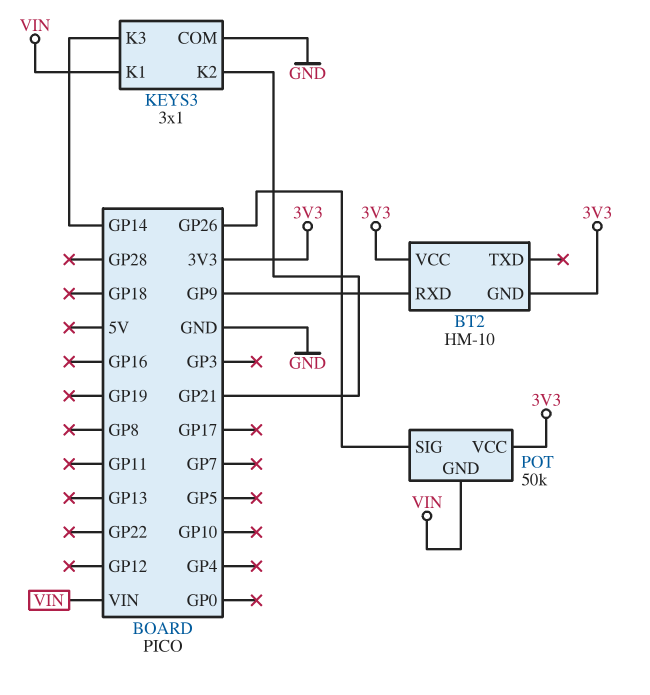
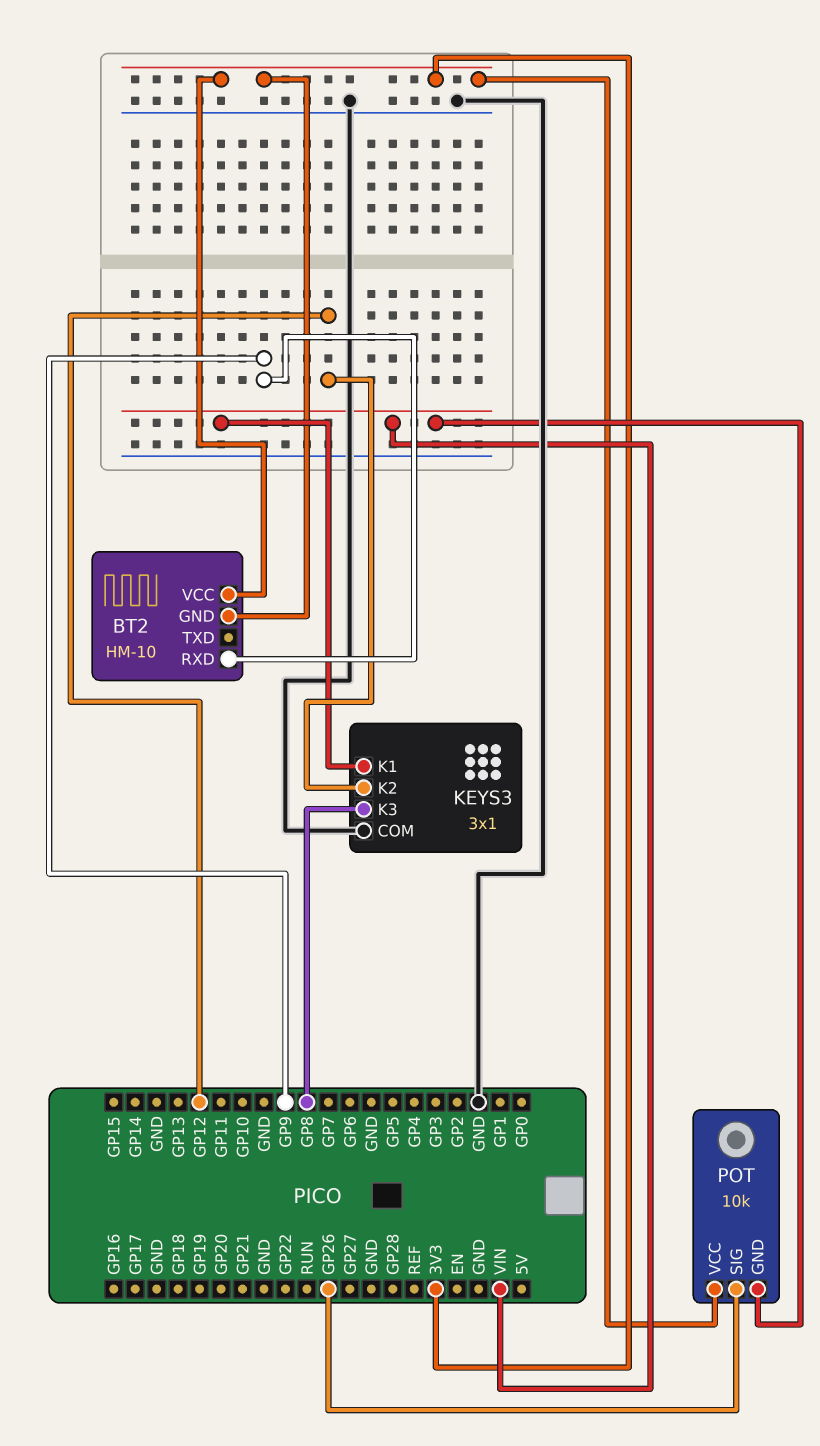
KEYS3 pin K2: GP21 -> GP12
KEYS3 pin K3: GP14 -> GP8
POT: 50k -> 10k

